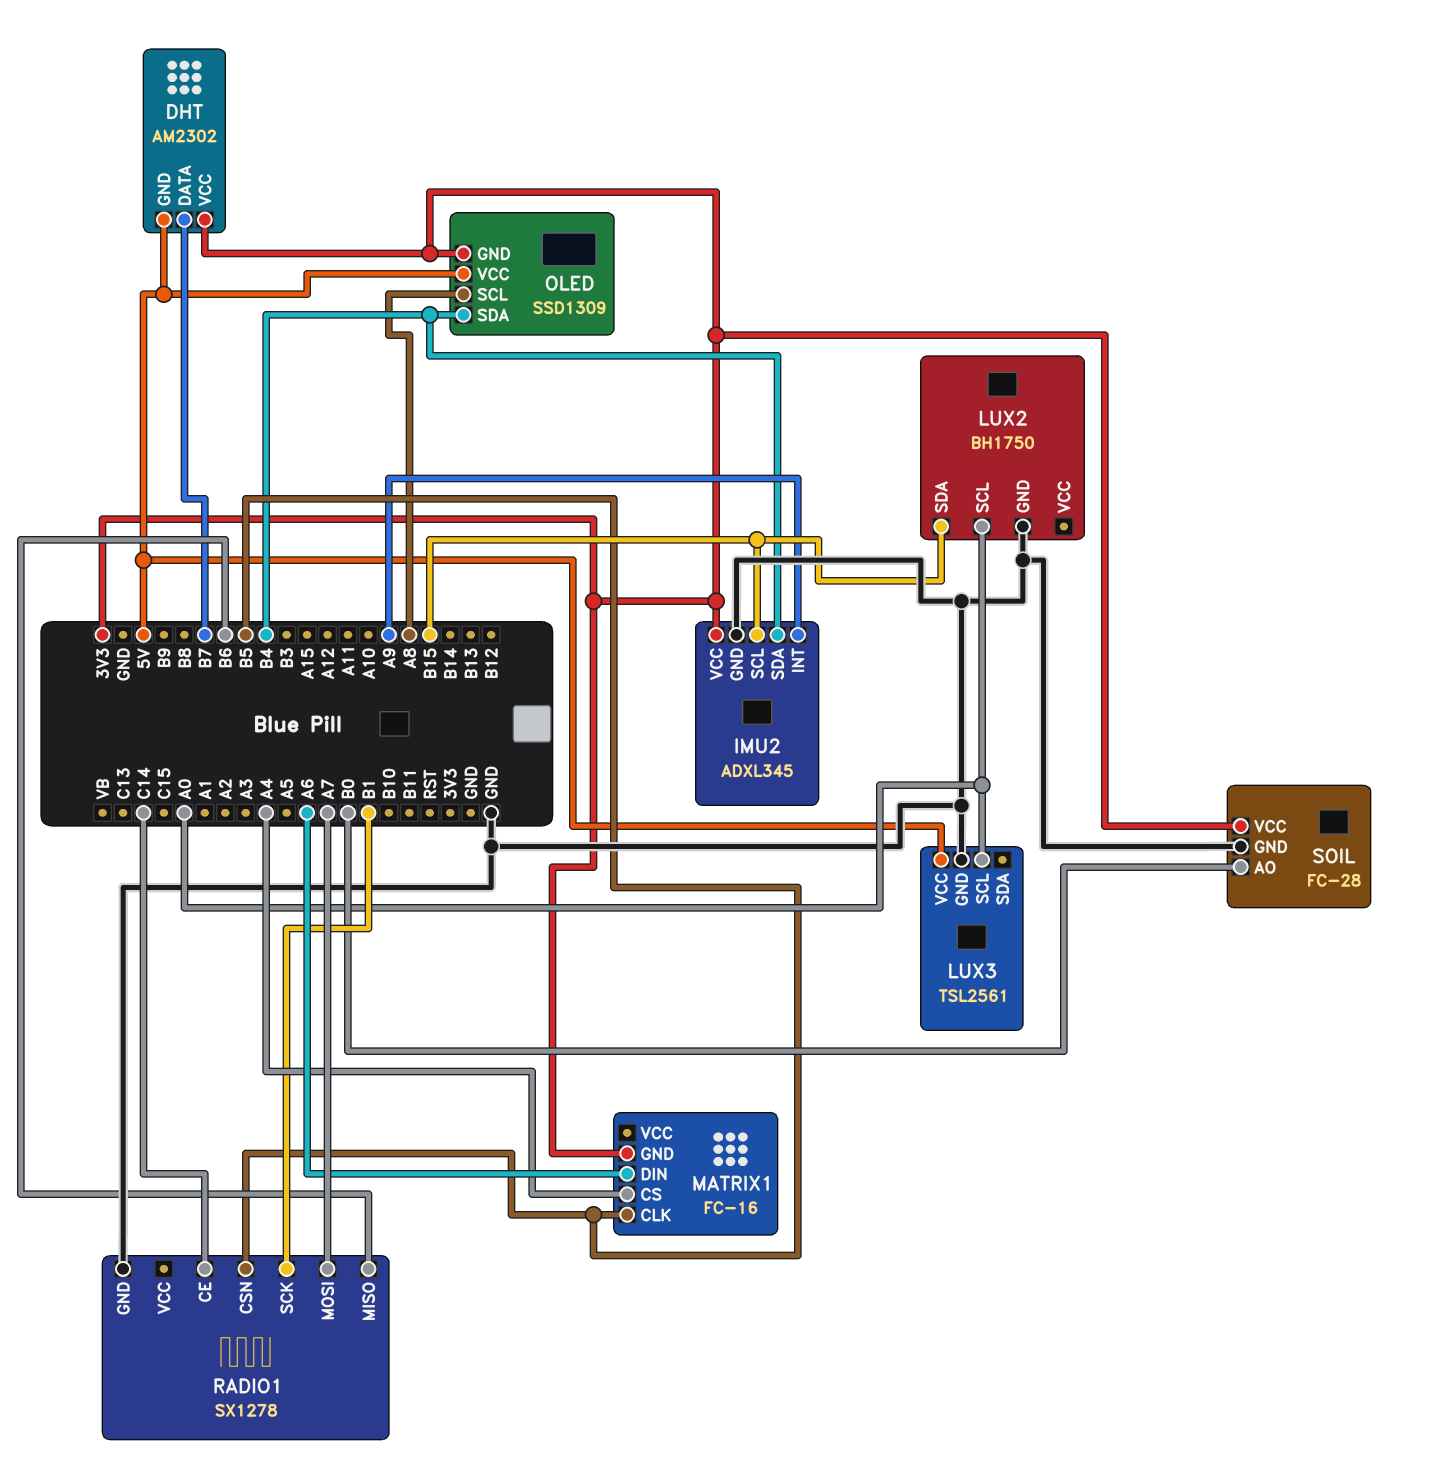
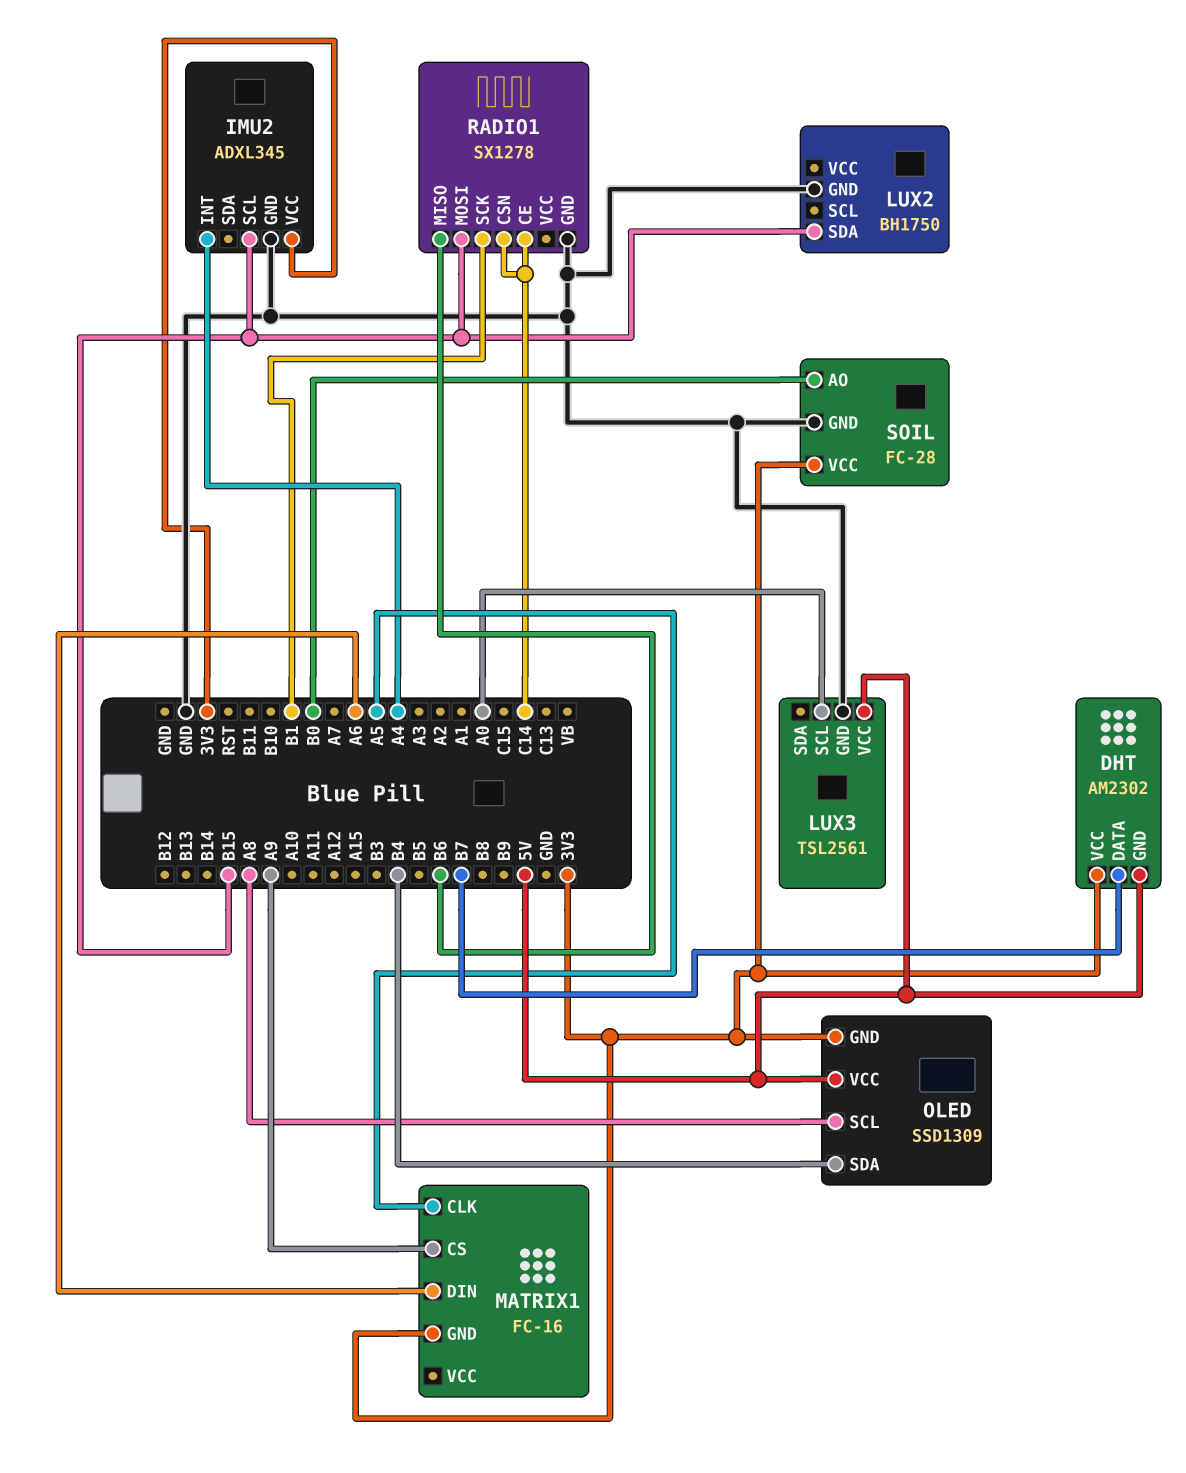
IMU2 pin INT: A9 -> A4
IMU2 pin SDA: B4 -> none
LUX2 pin SCL: A0 -> none
MATRIX1 pin CLK: B5 -> A5
MATRIX1 pin CS: A4 -> A9
RADIO1 pin CSN: B5 -> C14
RADIO1 pin MOSI: A7 -> B15

